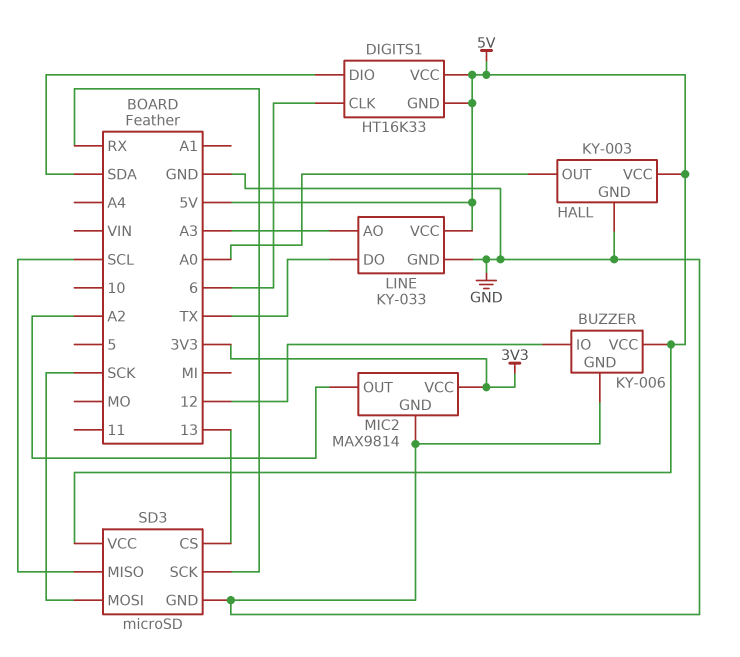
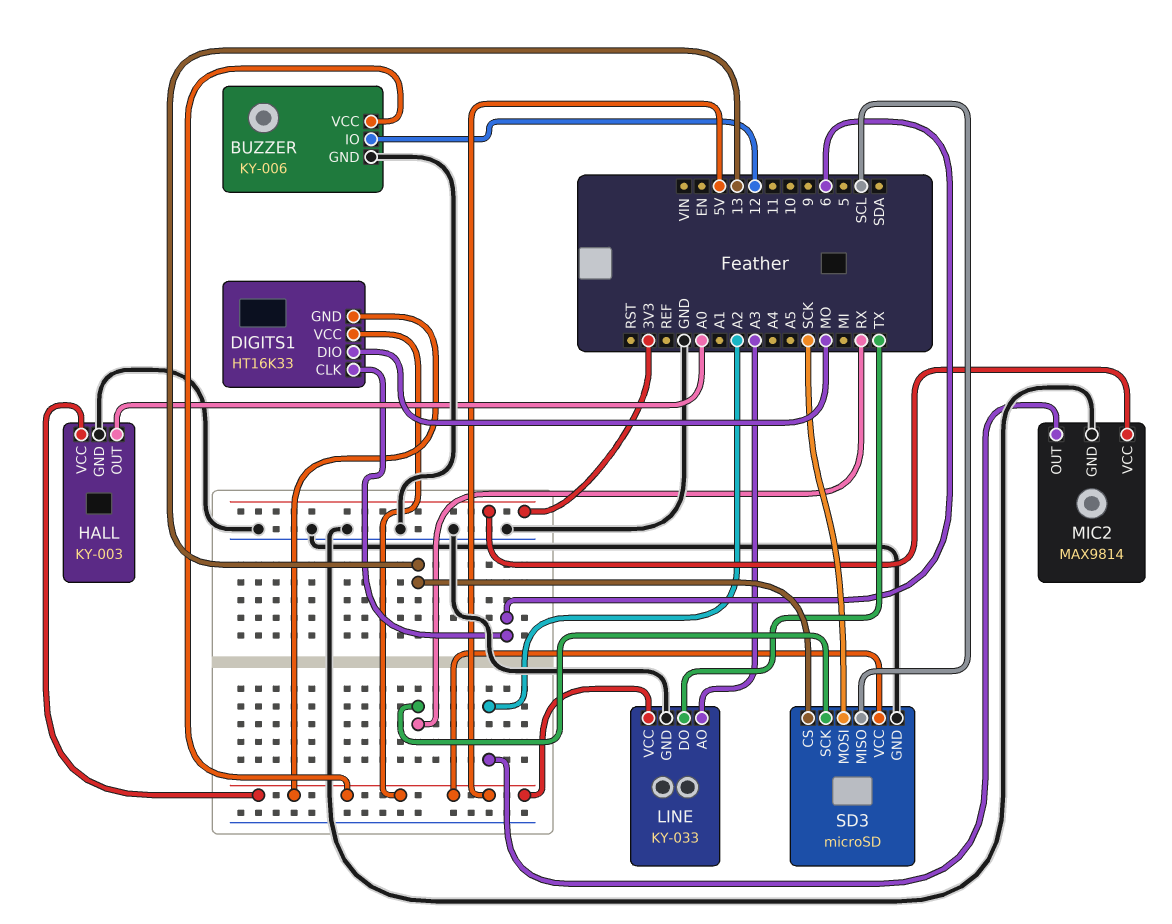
DIGITS1 pin DIO: SDA -> MO

